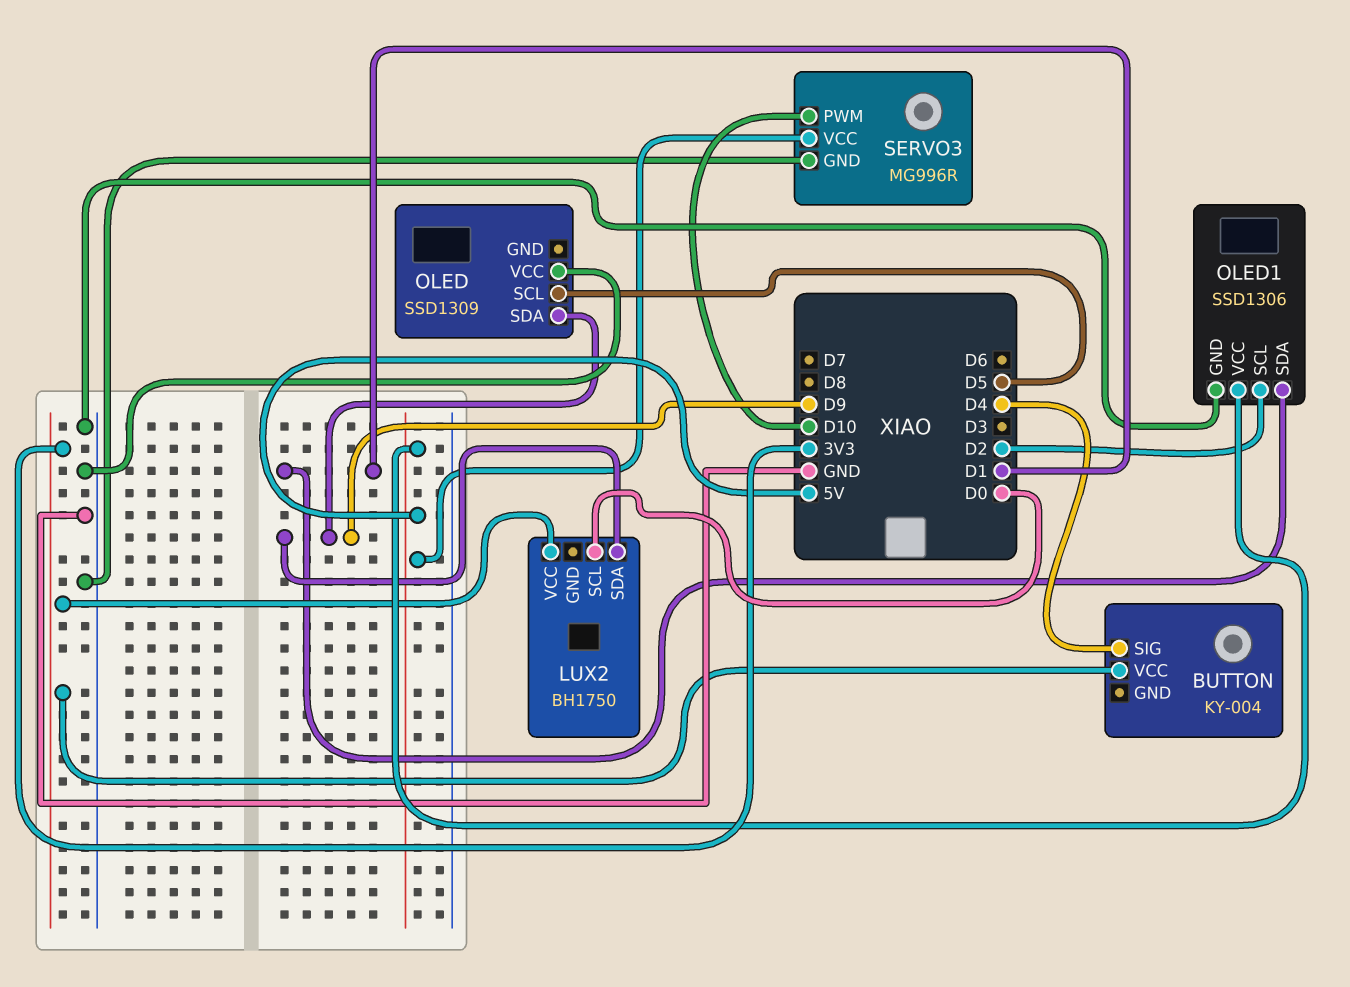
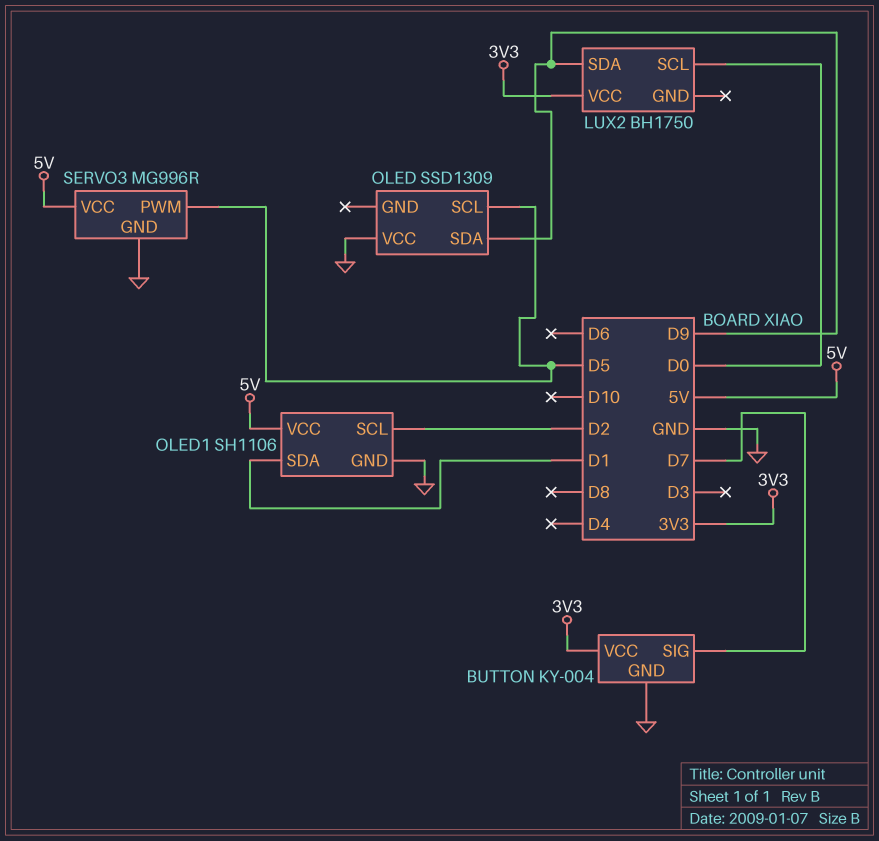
BUTTON pin GND: none -> GND
BUTTON pin SIG: D4 -> D7
OLED1: SSD1306 -> SH1106
SERVO3 pin PWM: D10 -> D5

